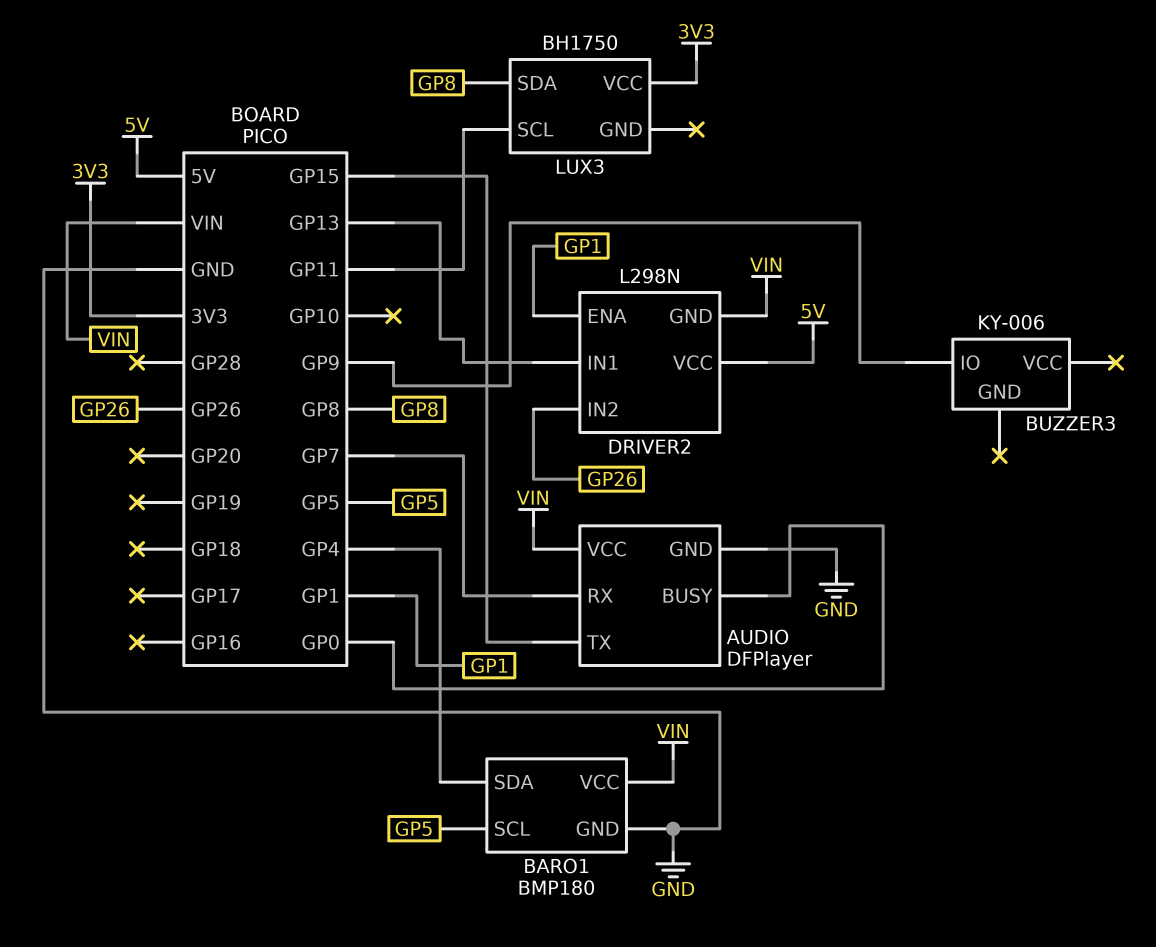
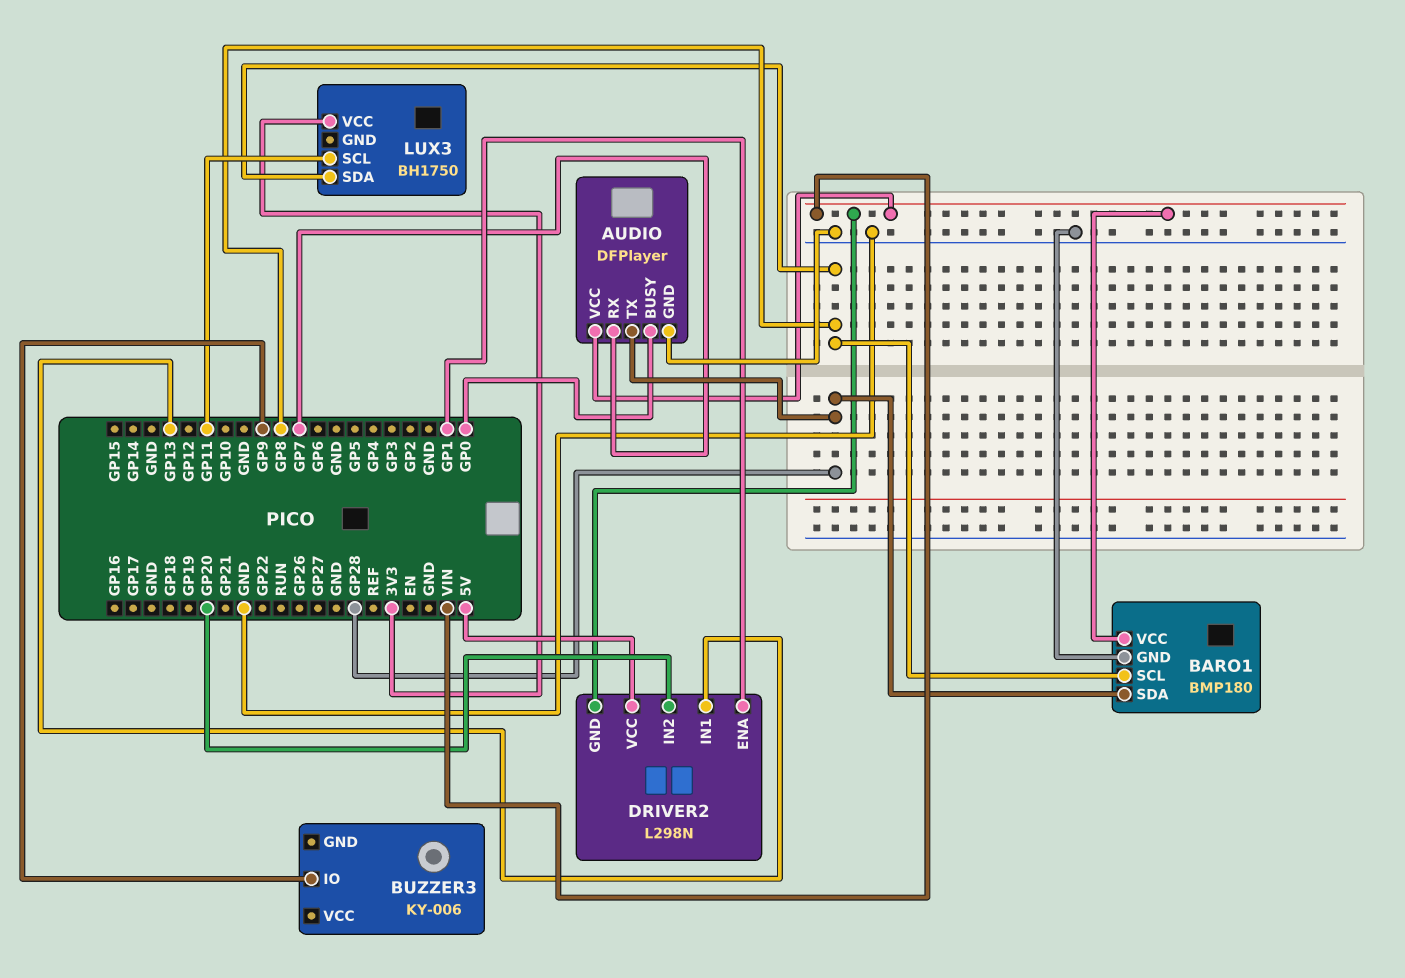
AUDIO pin TX: GP15 -> GP28
BARO1 pin SCL: GP5 -> GP8
BARO1 pin SDA: GP4 -> GP28
DRIVER2 pin IN2: GP26 -> GP20

